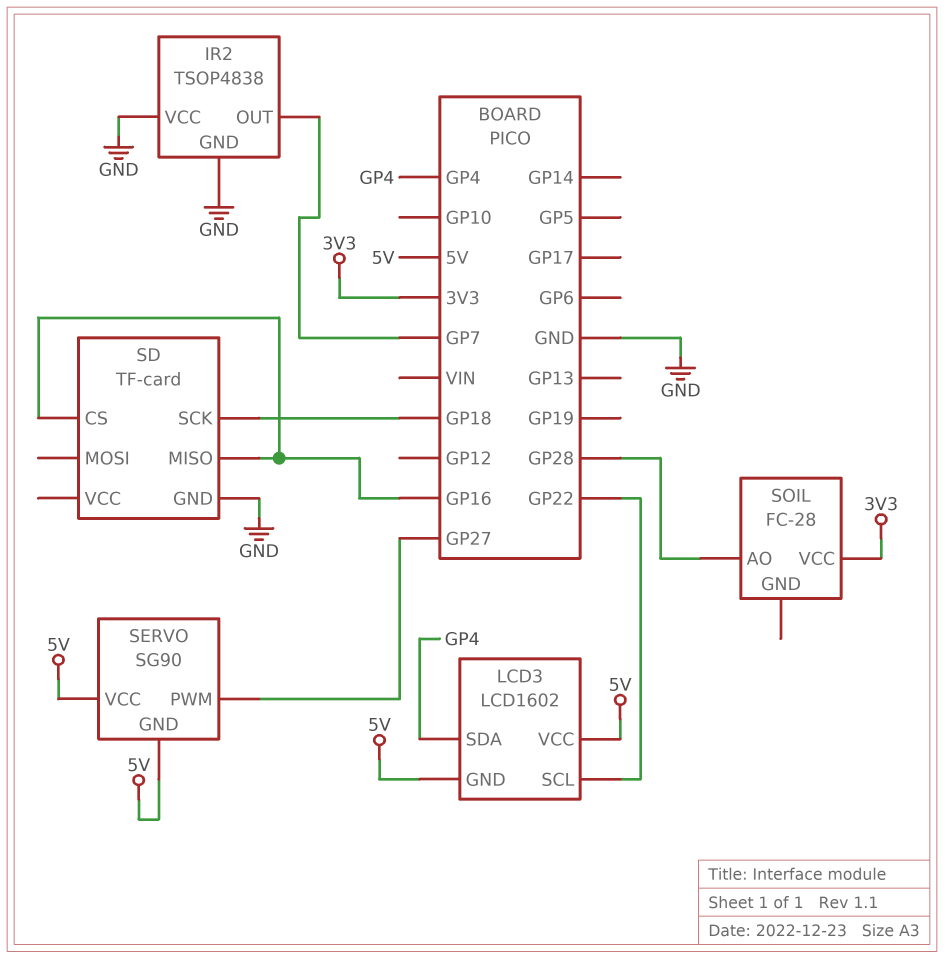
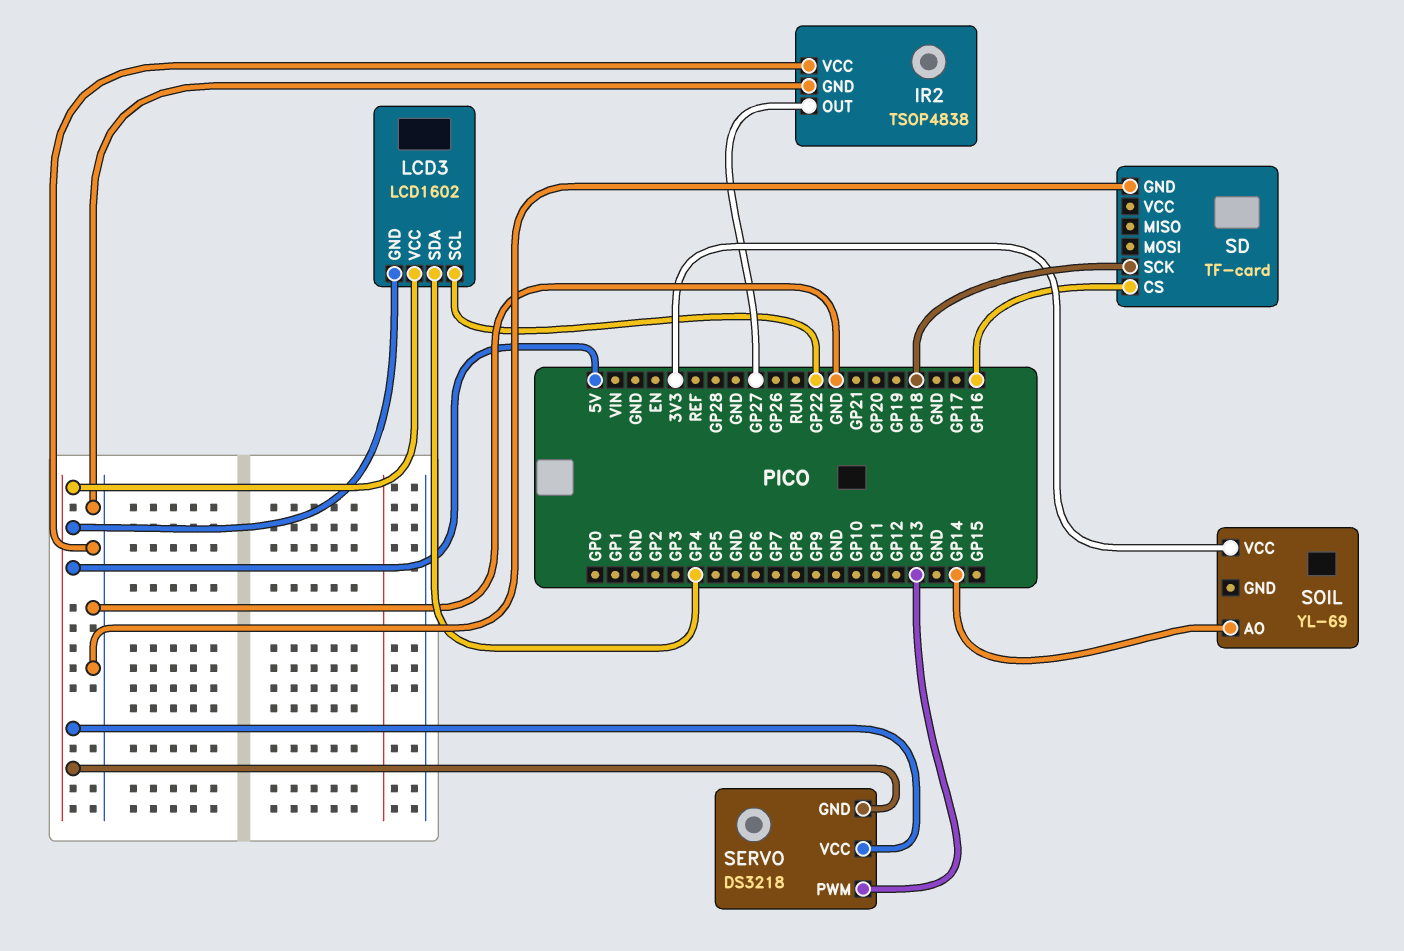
IR2 pin OUT: GP7 -> GP27
SD pin MISO: GP16 -> none
SERVO: SG90 -> DS3218
SERVO pin PWM: GP27 -> GP13
SOIL: FC-28 -> YL-69
SOIL pin AO: GP28 -> GP14

